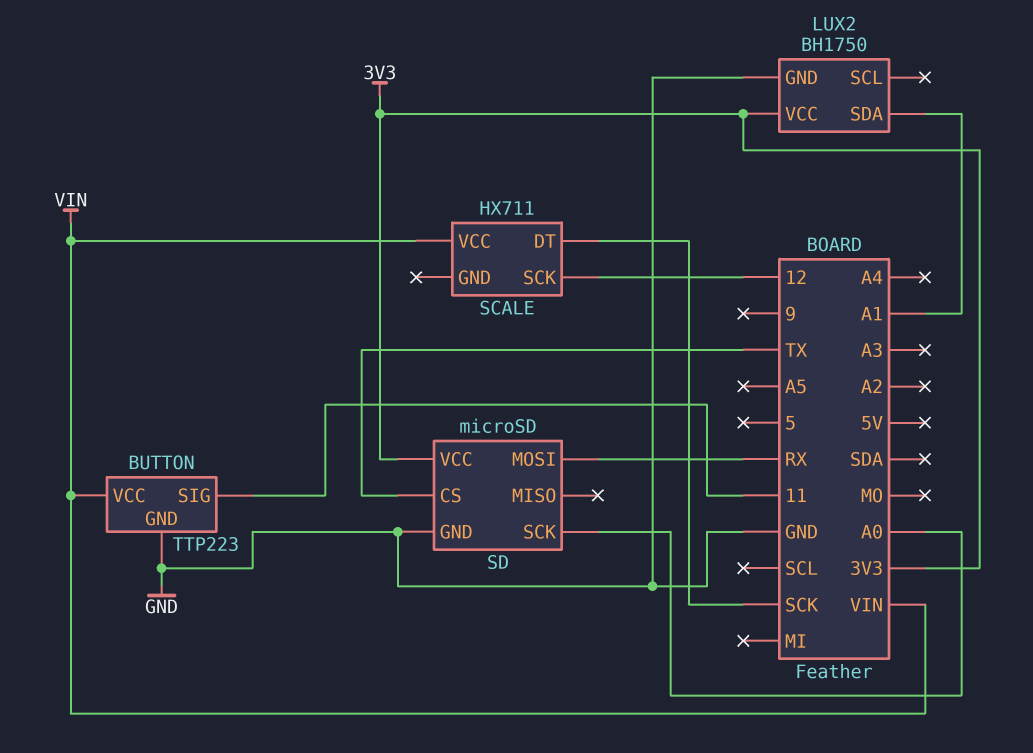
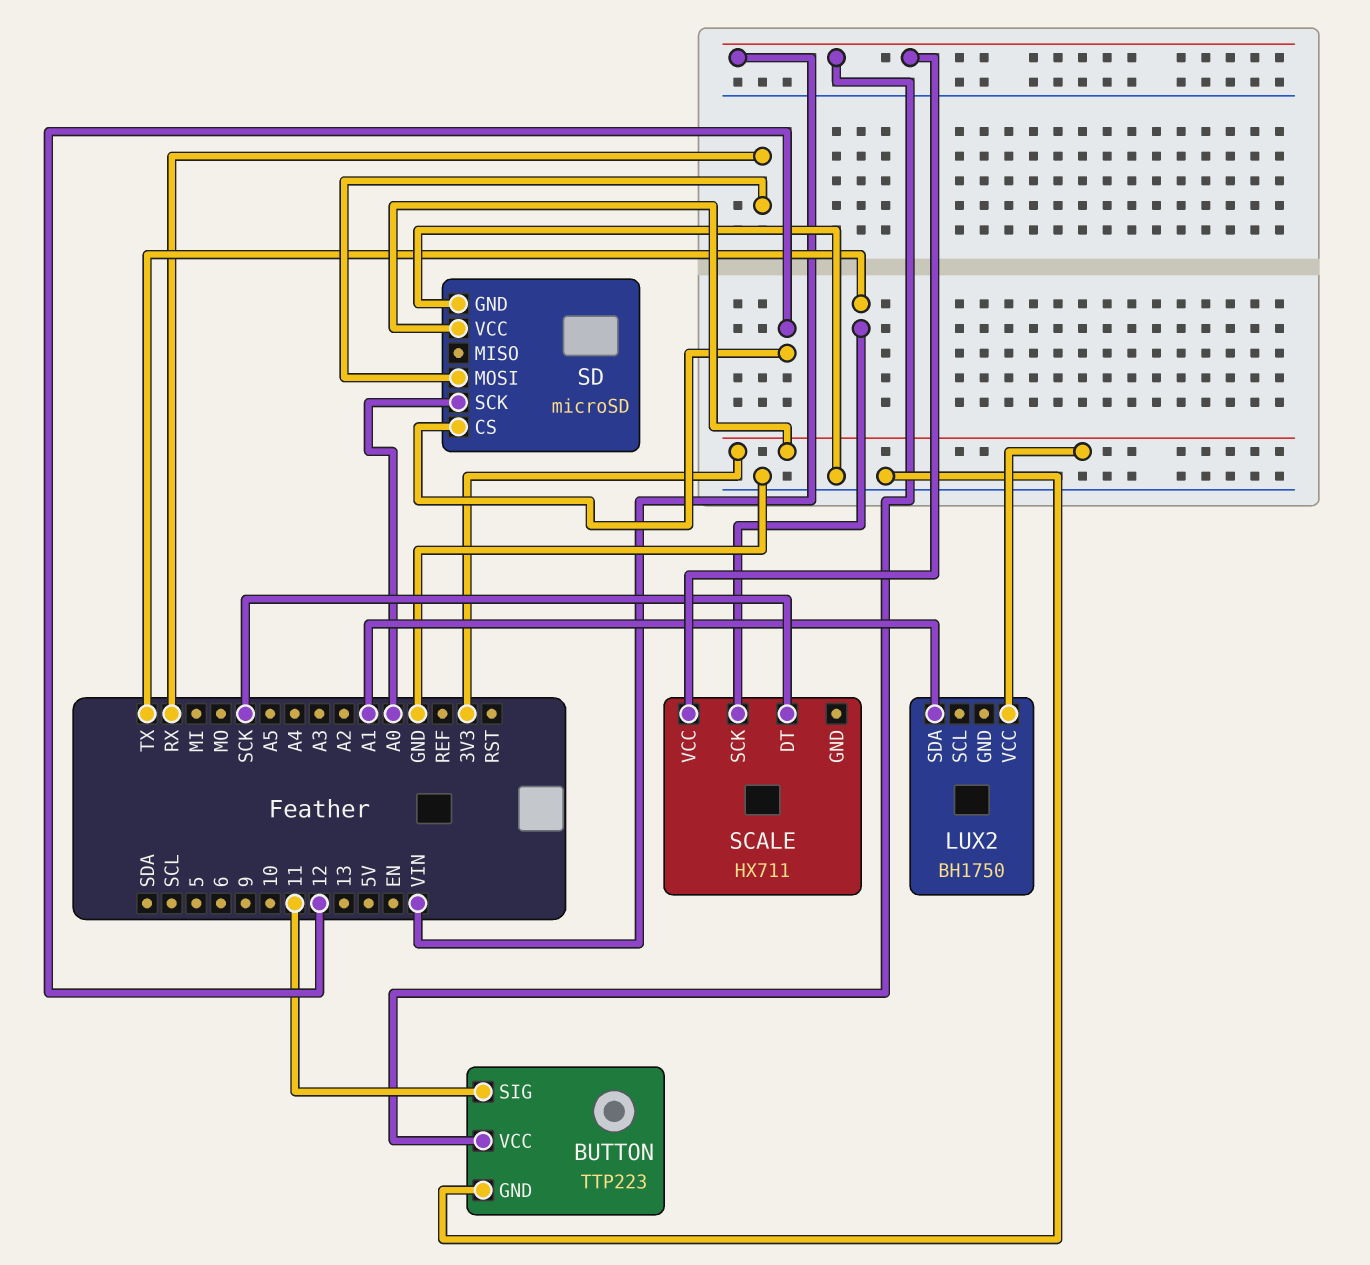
LUX2 pin GND: GND -> none
SCALE pin SCK: 12 -> TX
SD pin CS: TX -> 12

